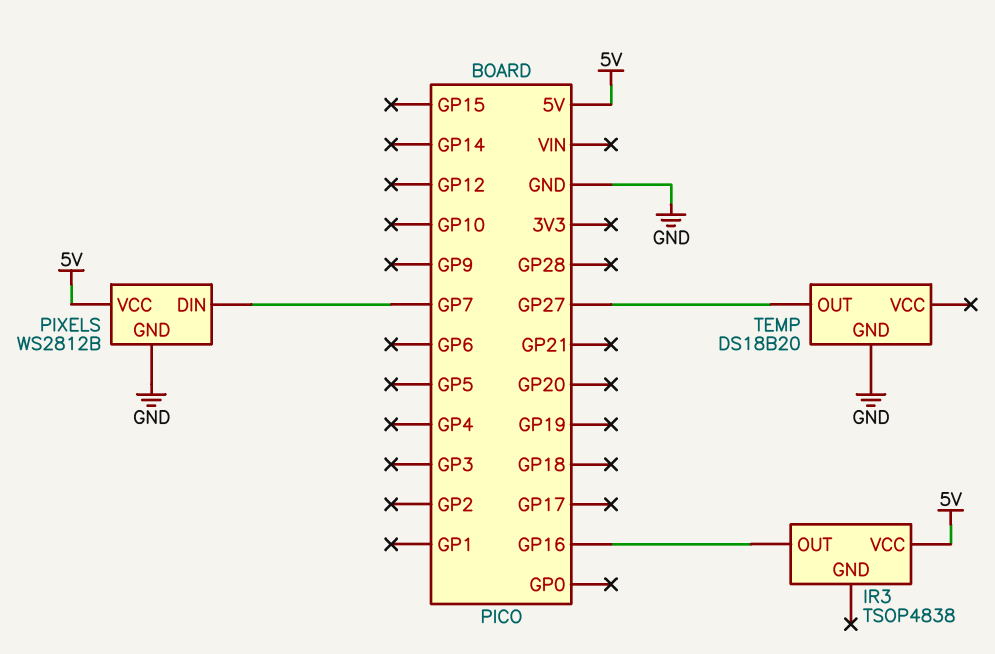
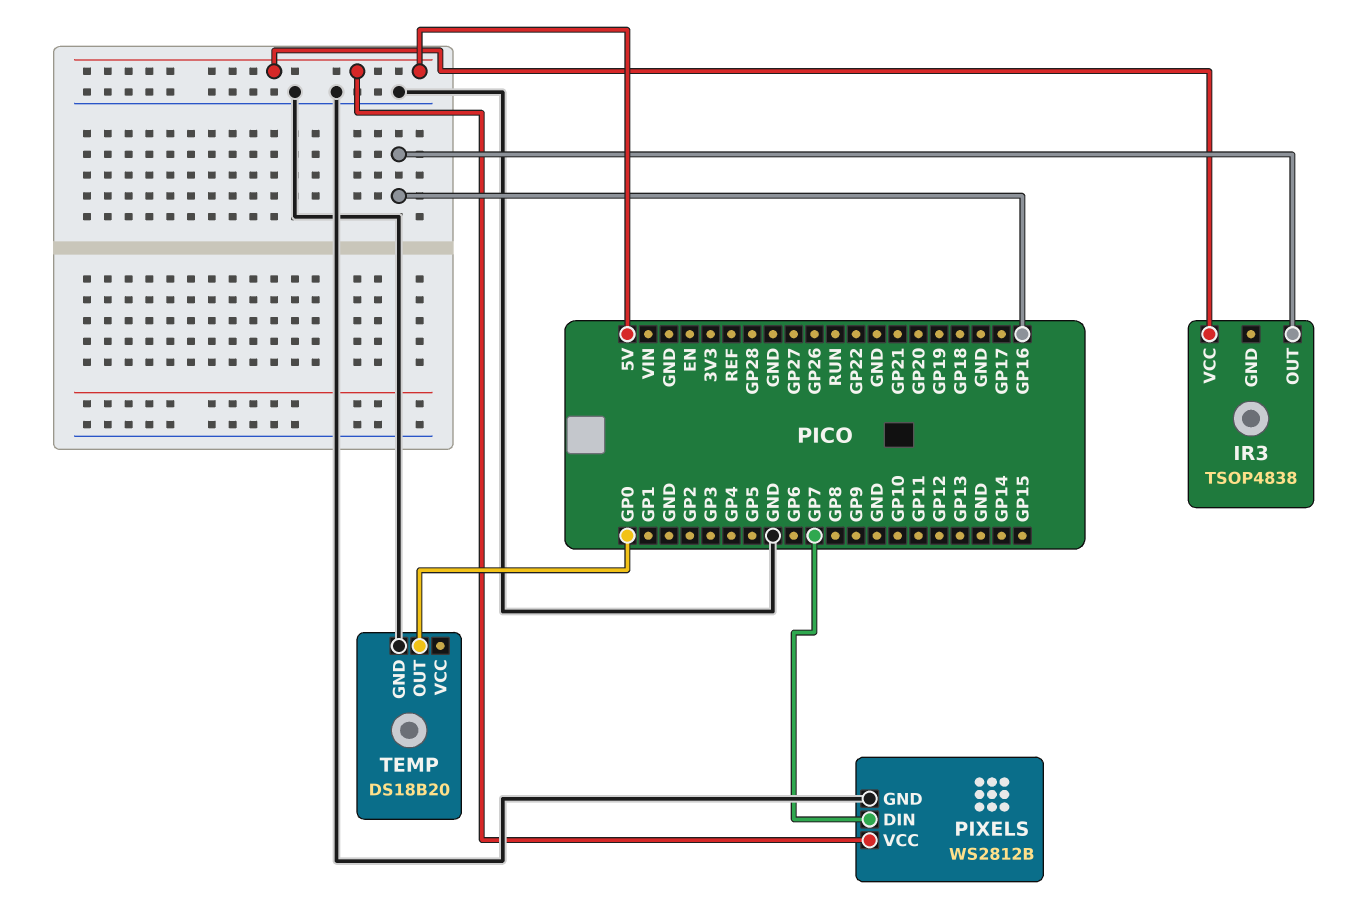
TEMP pin OUT: GP27 -> GP0

